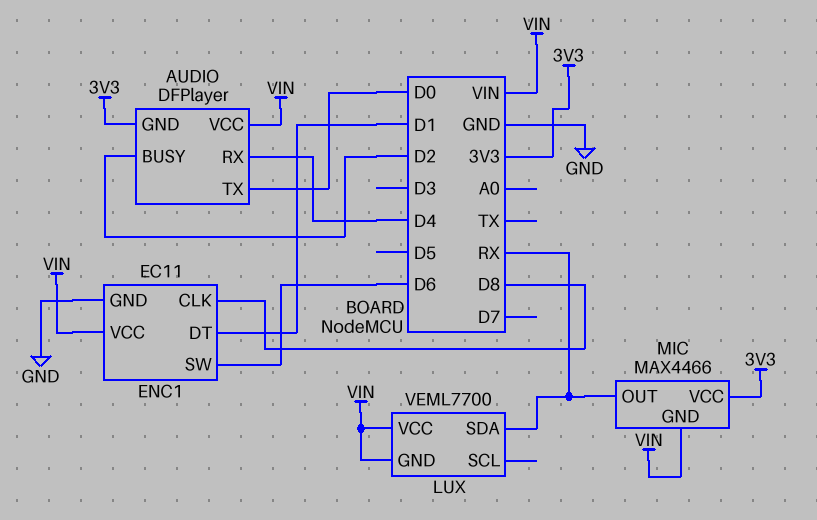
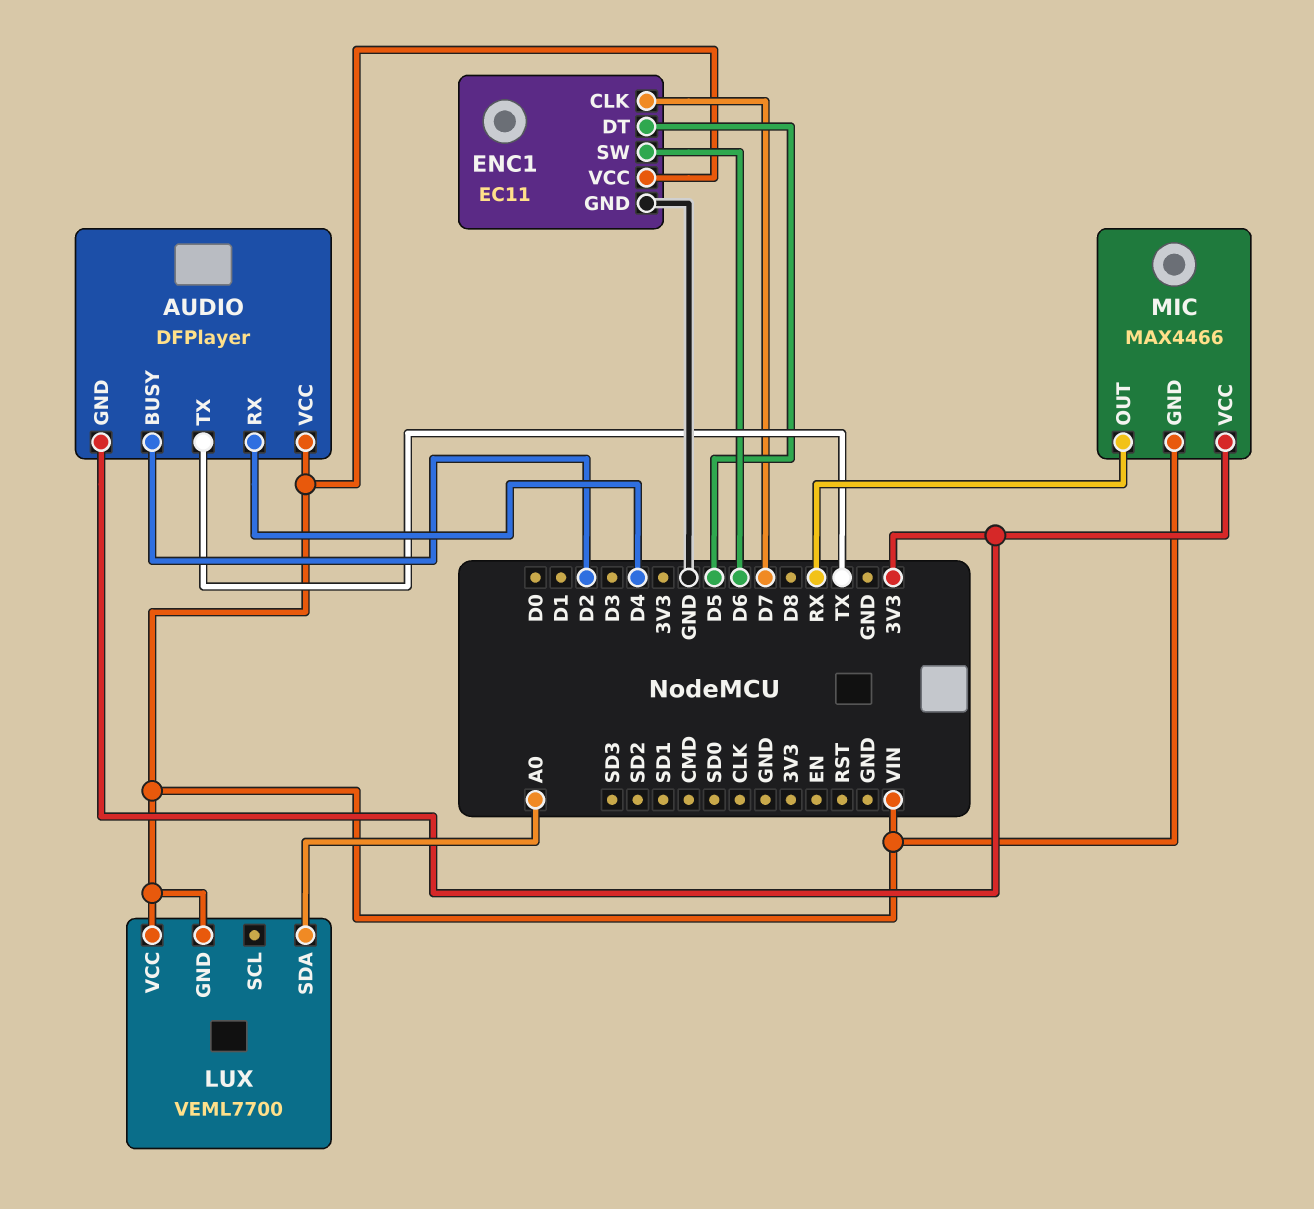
AUDIO pin TX: D0 -> TX
ENC1 pin CLK: D8 -> D7
ENC1 pin DT: D1 -> D5
LUX pin SDA: RX -> A0

